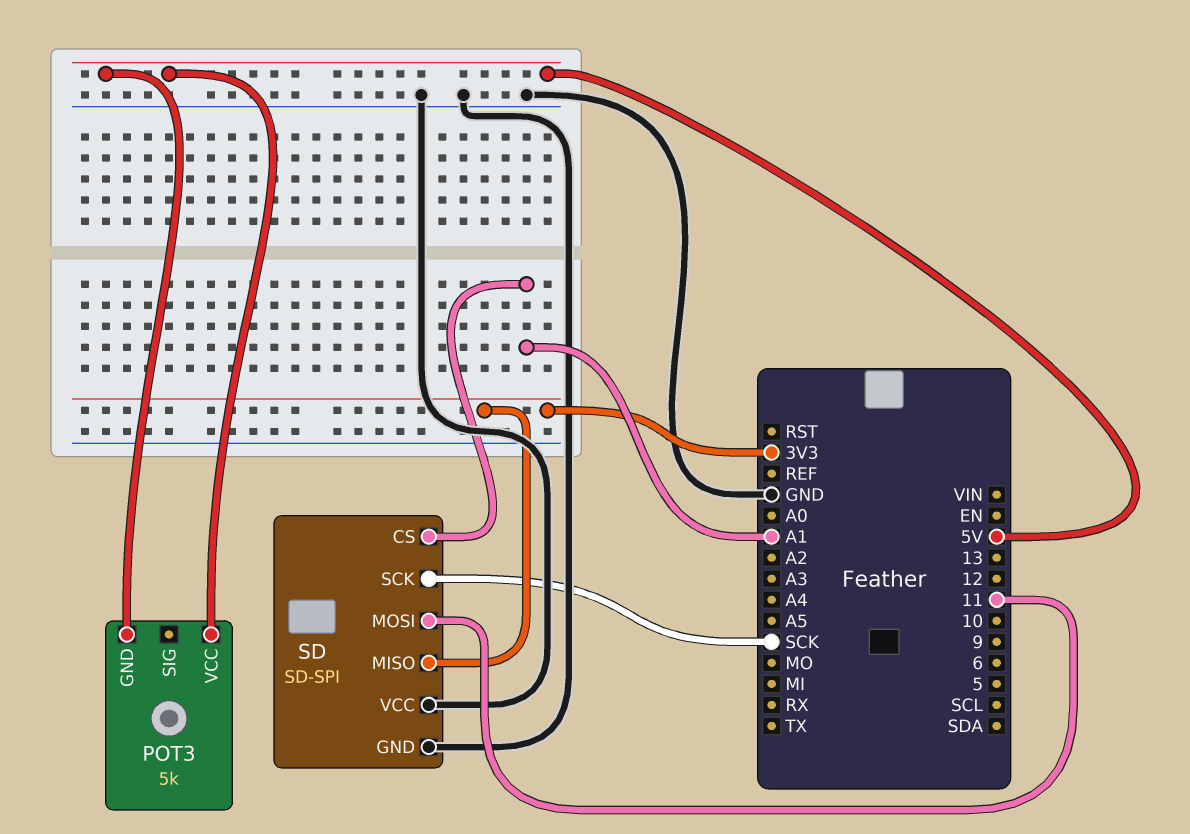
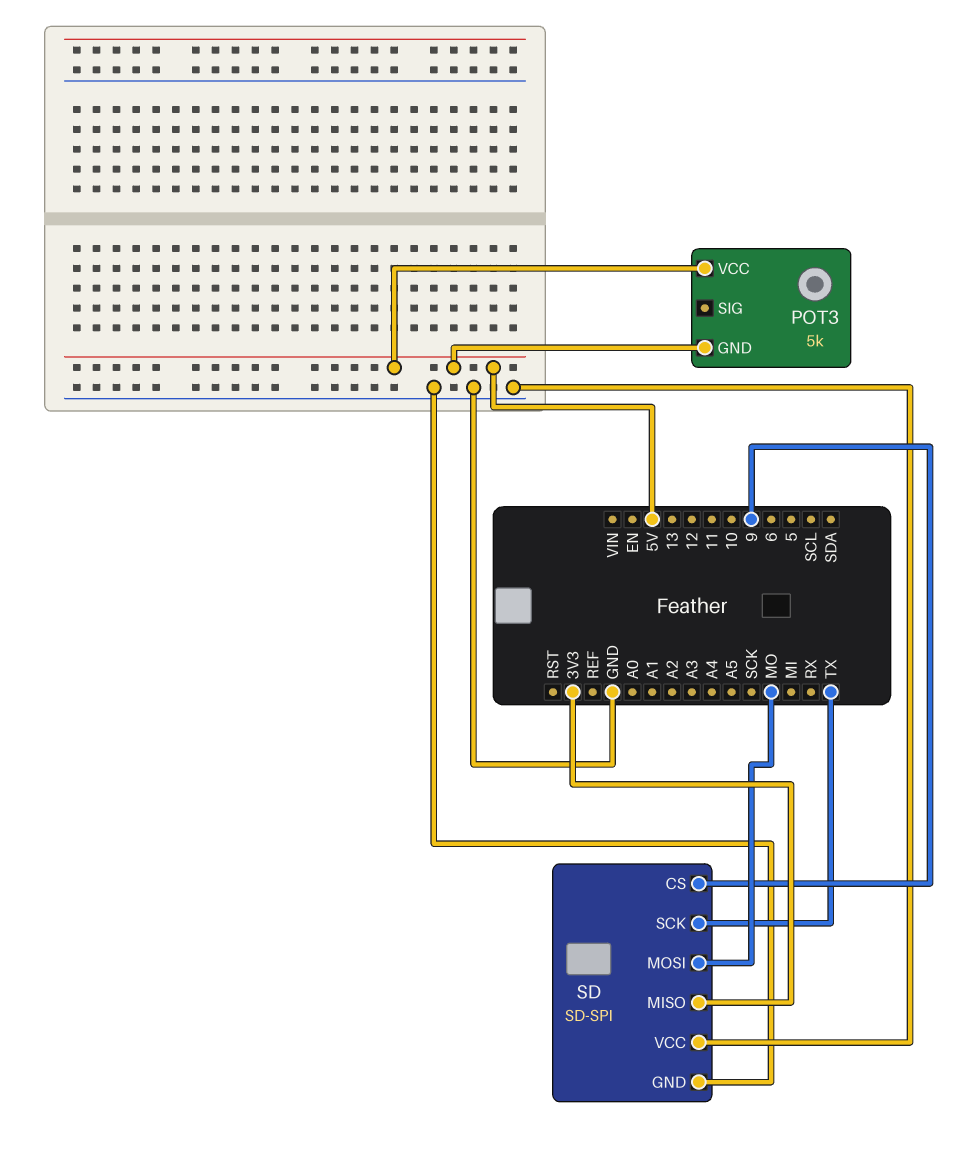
SD pin CS: A1 -> 9
SD pin MOSI: 11 -> MO
SD pin SCK: SCK -> TX

